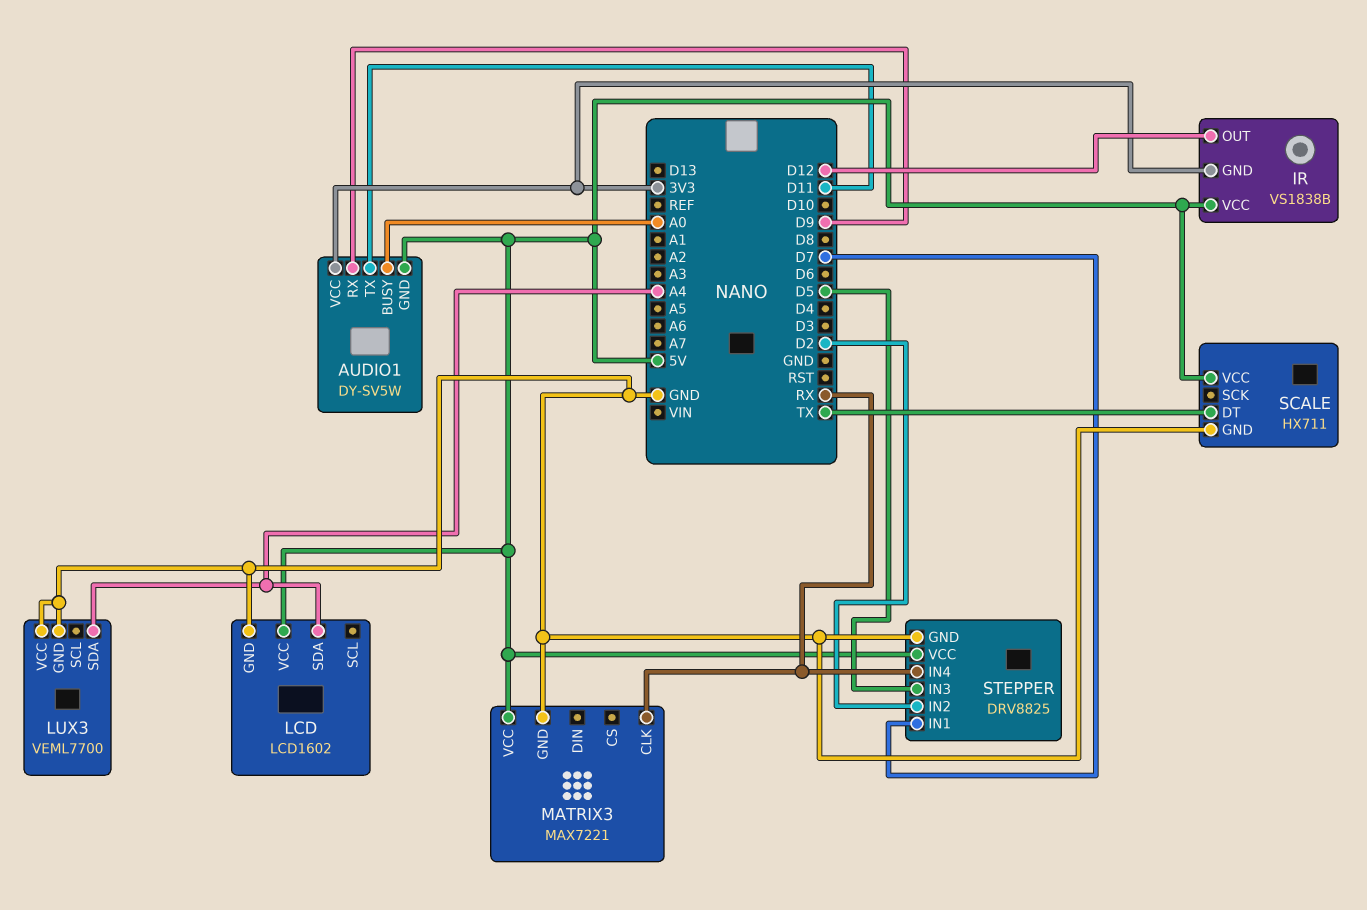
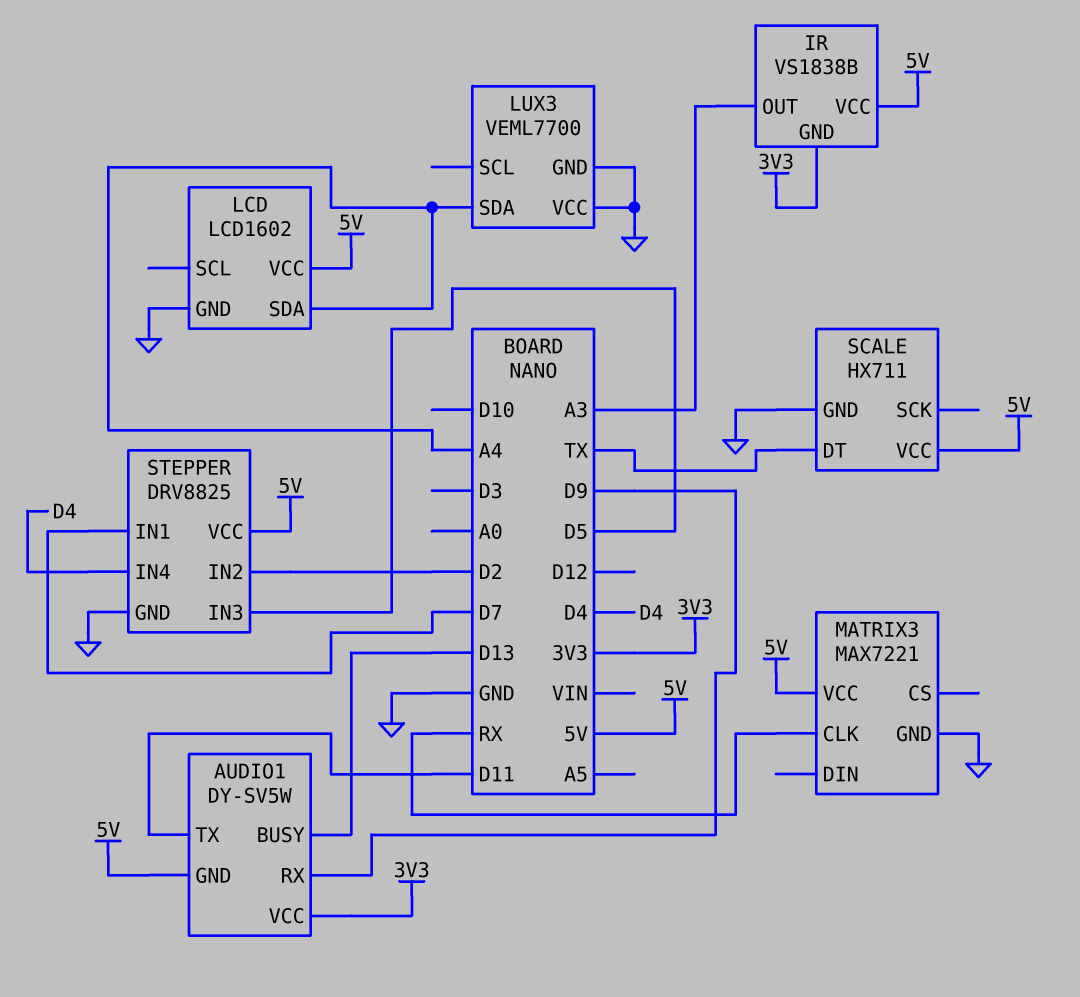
AUDIO1 pin BUSY: A0 -> D13
IR pin OUT: D12 -> A3
STEPPER pin IN4: RX -> D4

